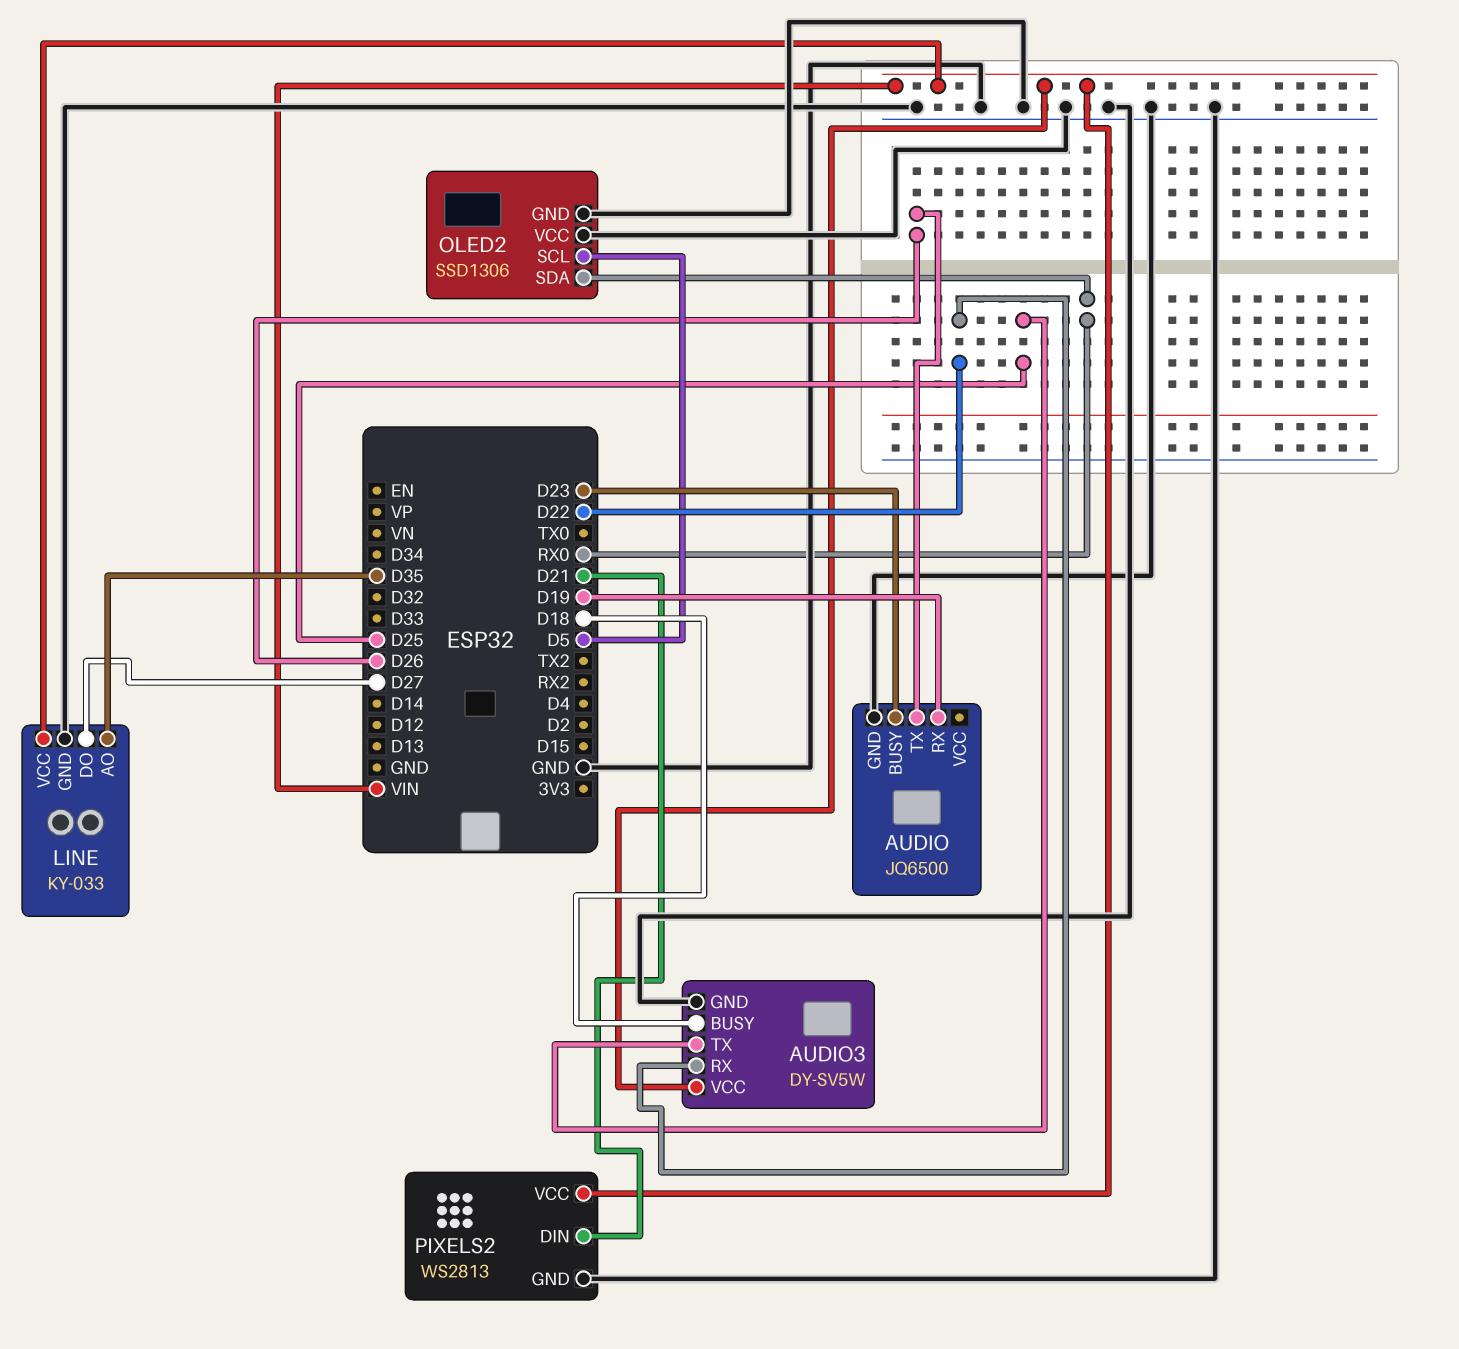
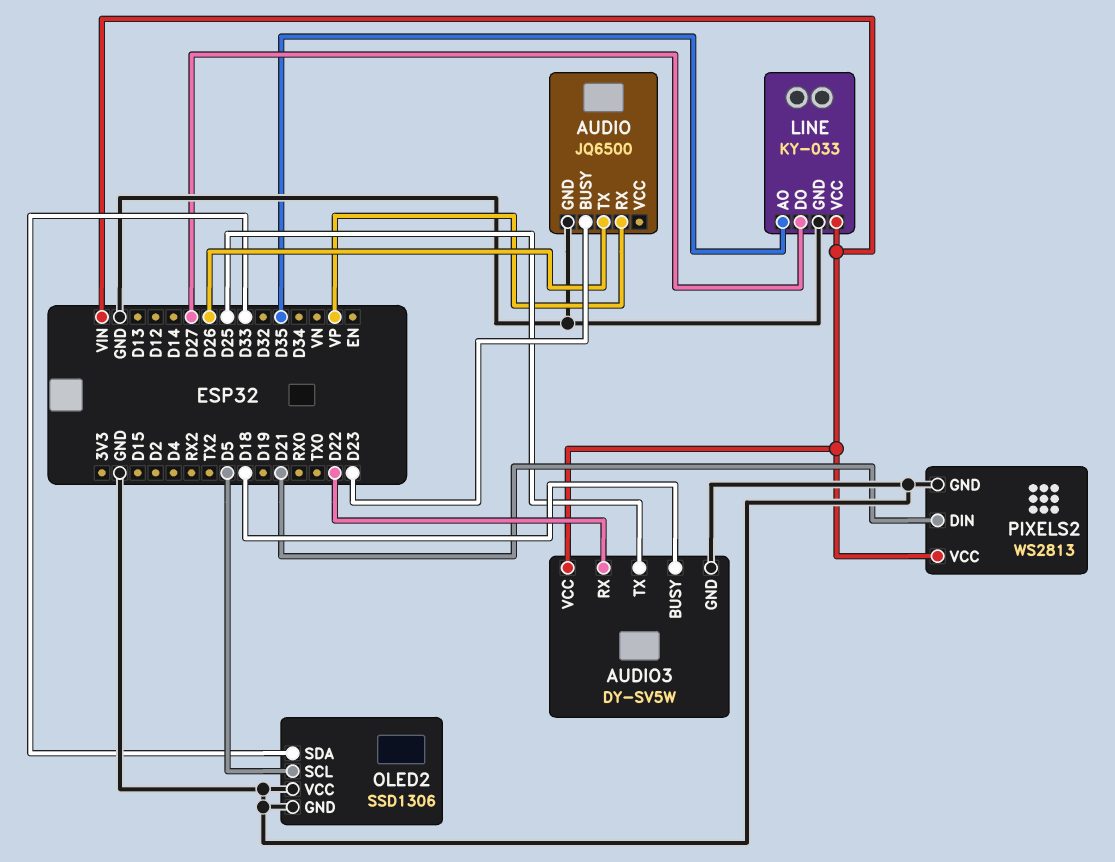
AUDIO pin RX: D19 -> VP
OLED2 pin SDA: RX0 -> D33

